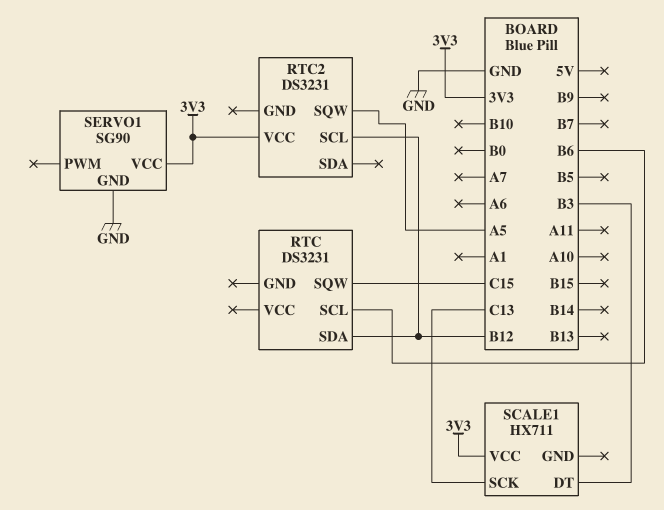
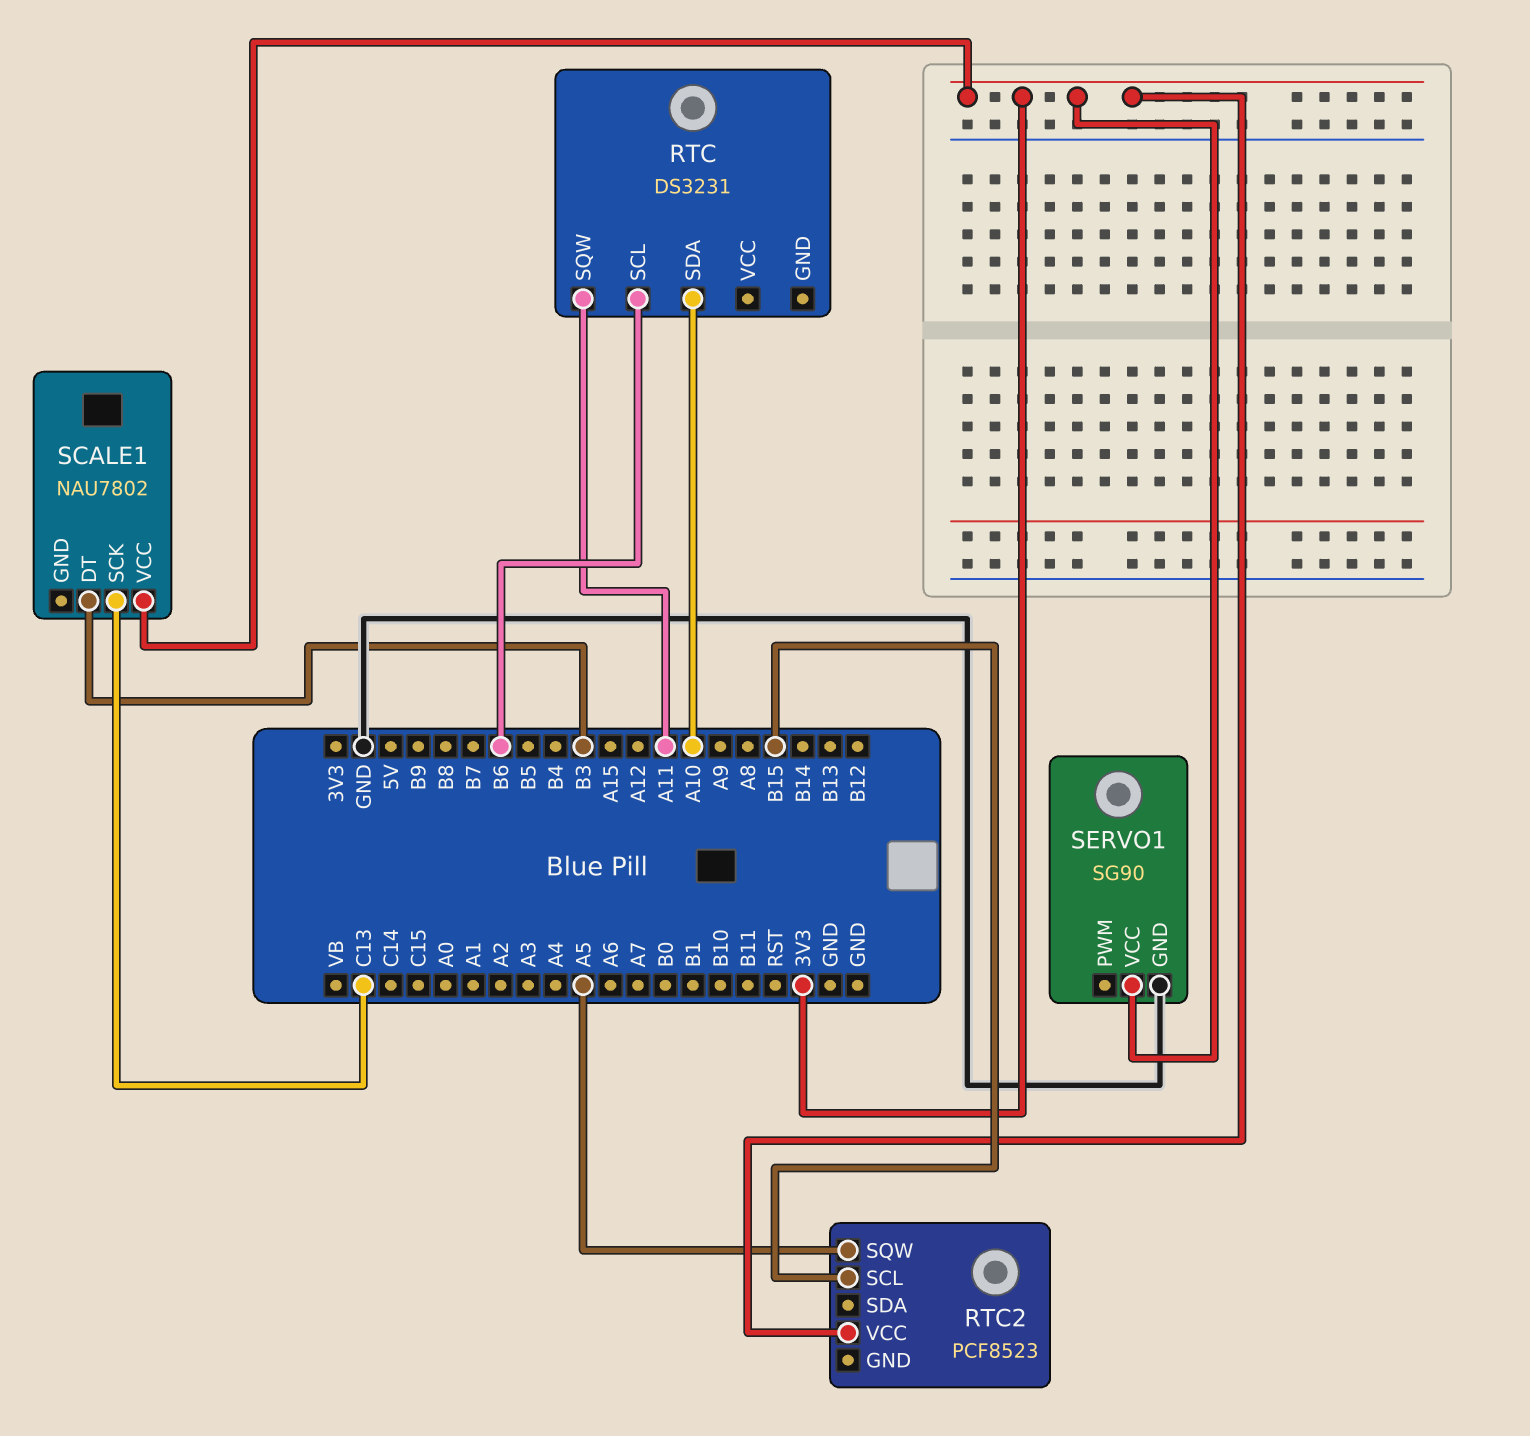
RTC pin SDA: B12 -> A10
RTC pin SQW: C15 -> A11
RTC2: DS3231 -> PCF8523
RTC2 pin SCL: B12 -> B15
SCALE1: HX711 -> NAU7802

